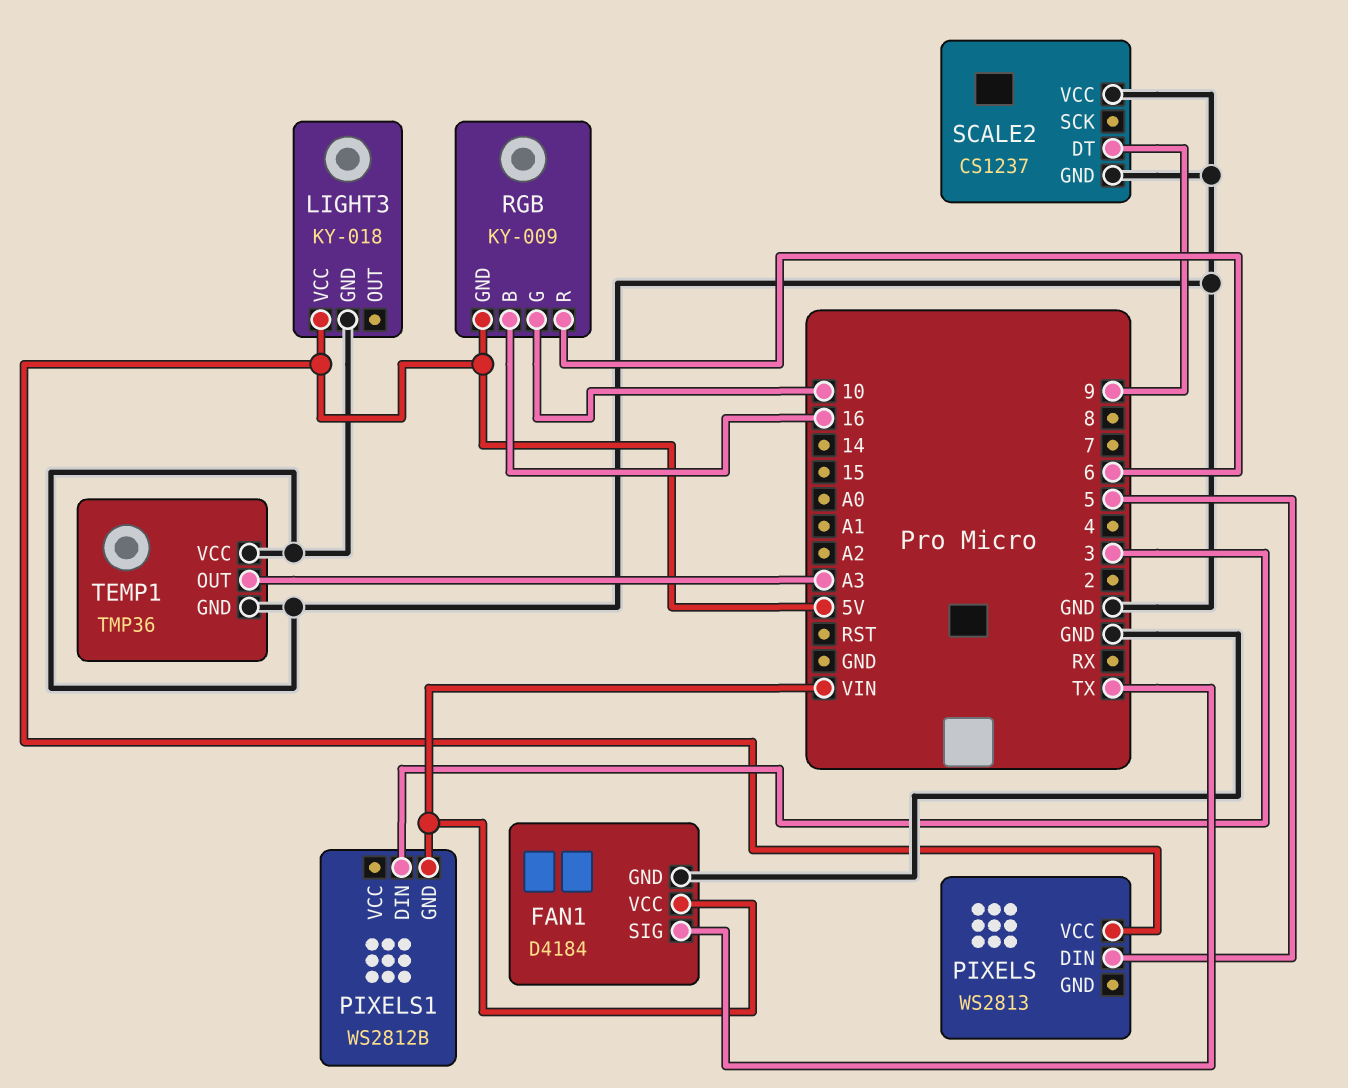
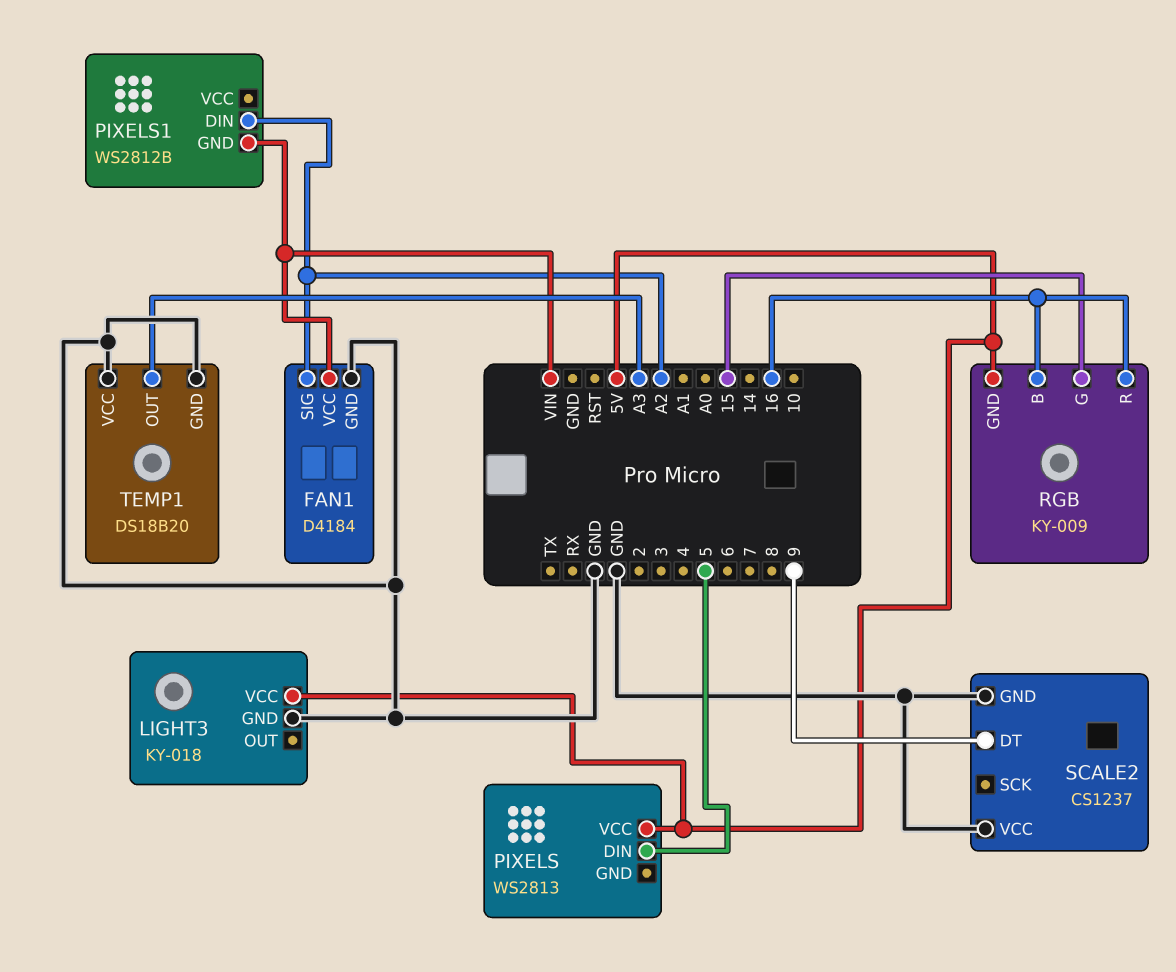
FAN1 pin SIG: TX -> A2
PIXELS1 pin DIN: 3 -> A2
RGB pin G: 10 -> 15
RGB pin R: 6 -> 16
TEMP1: TMP36 -> DS18B20

